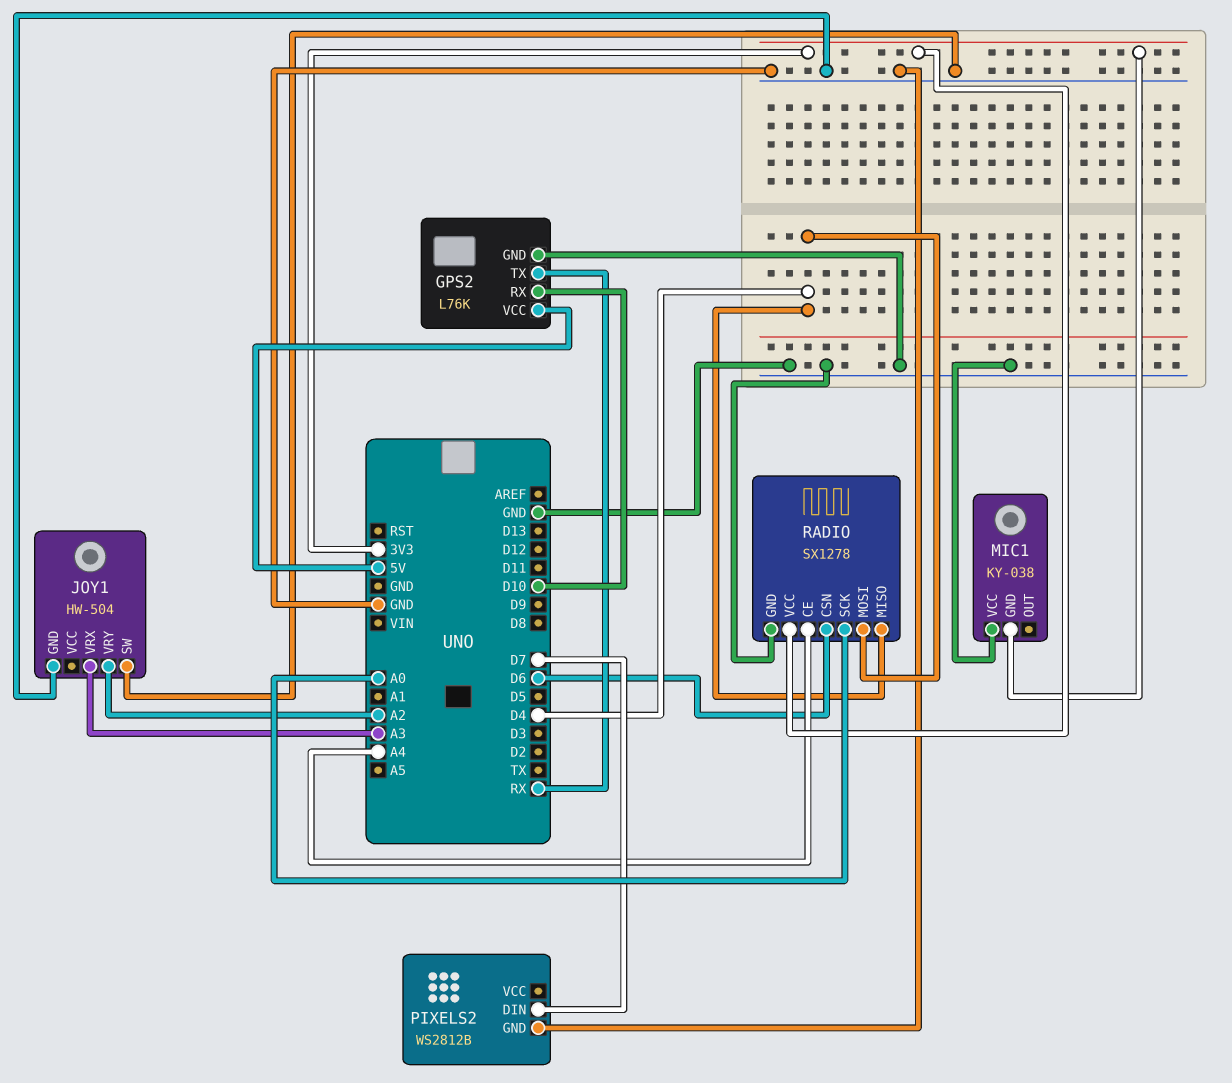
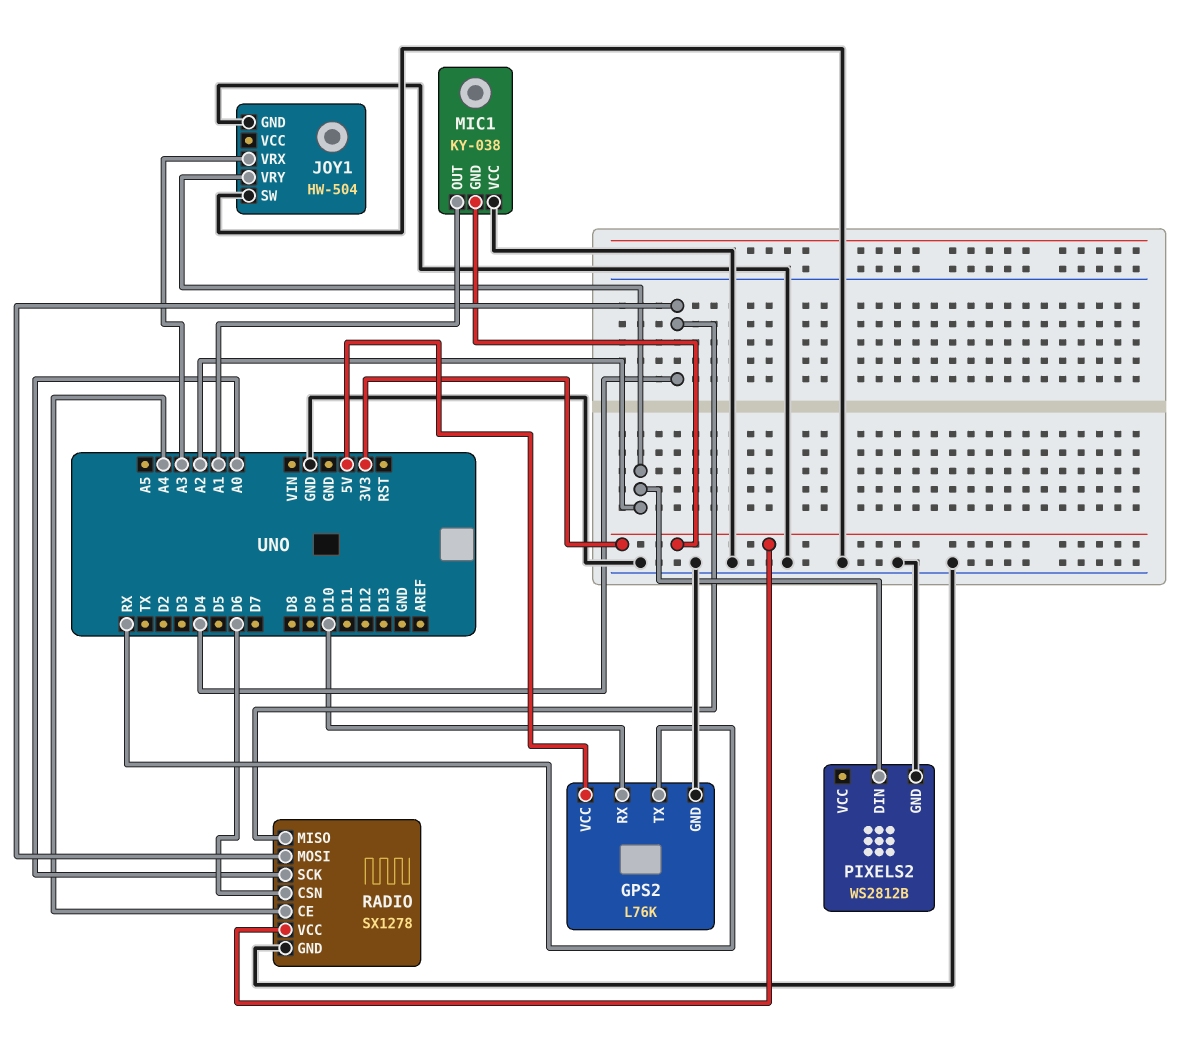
MIC1 pin OUT: none -> A1
PIXELS2 pin DIN: D7 -> A2

